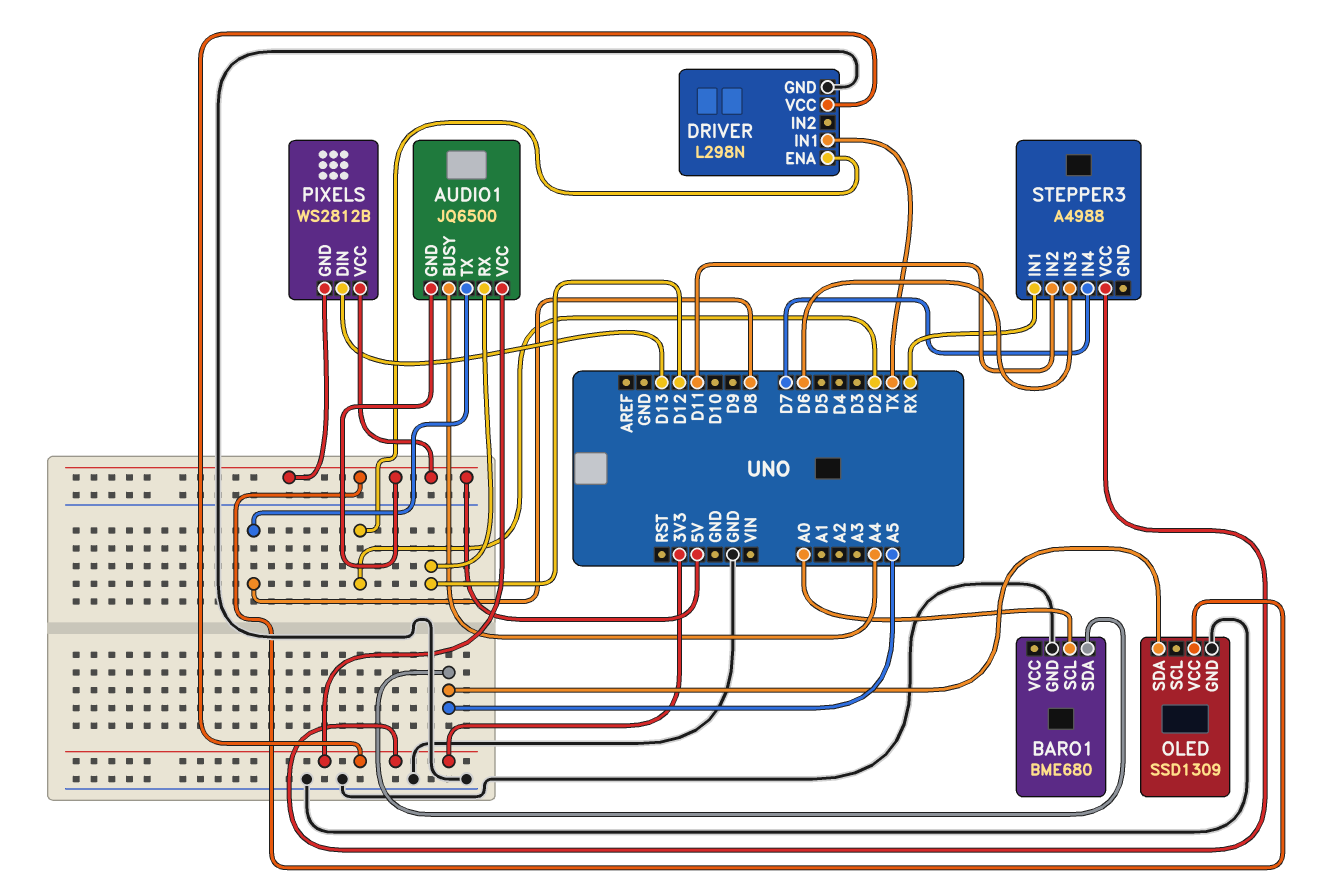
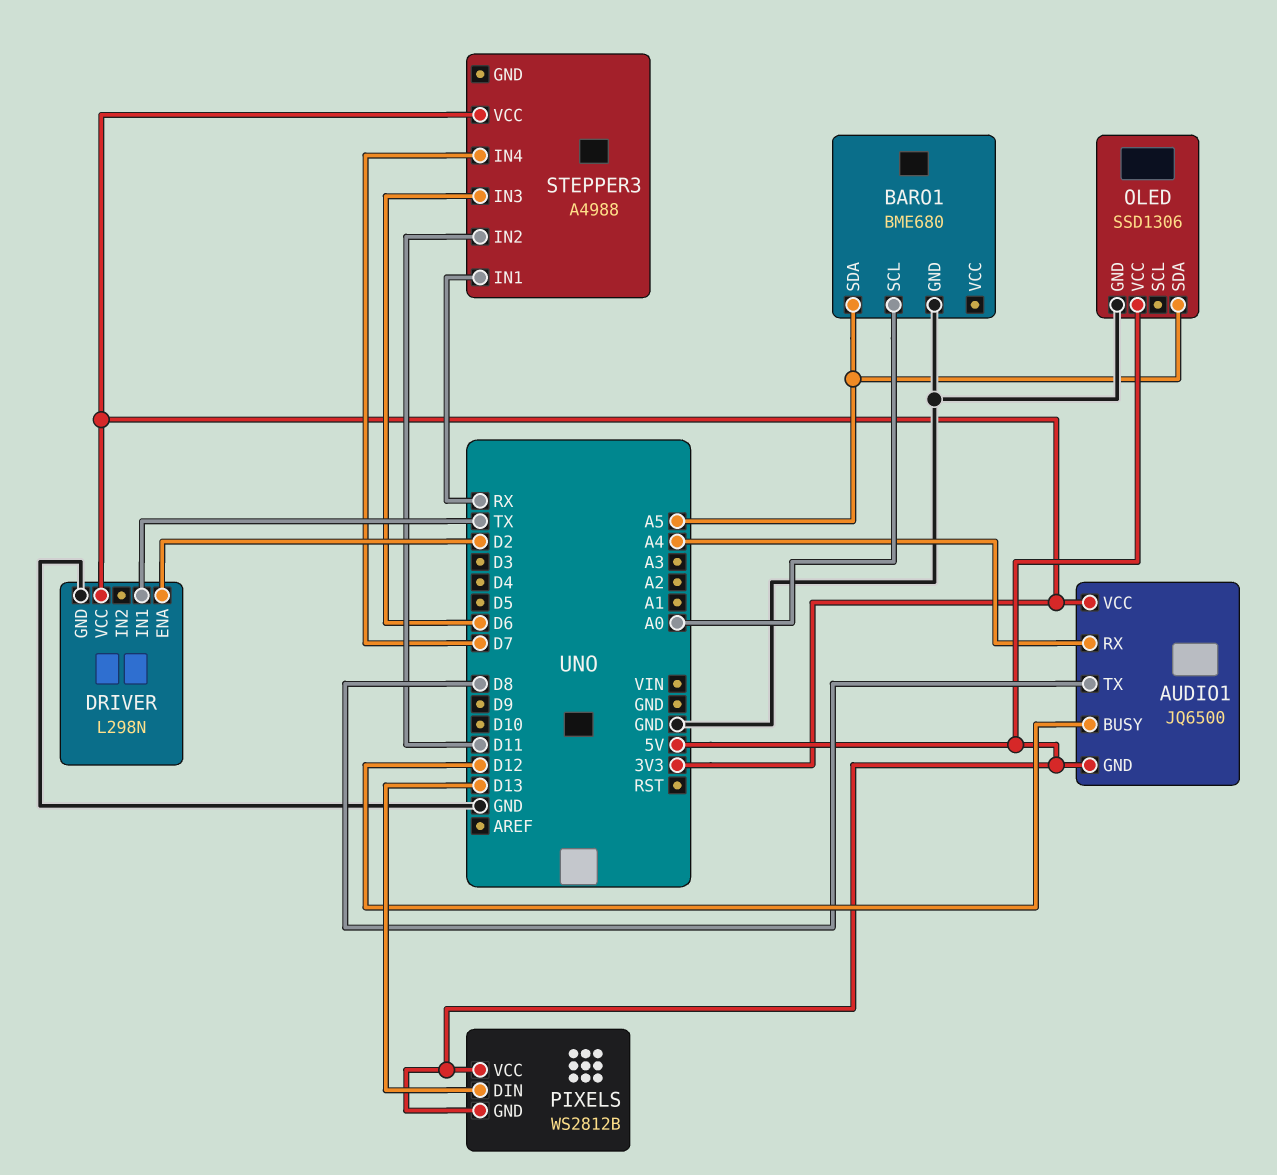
AUDIO1 pin BUSY: A4 -> D12
AUDIO1 pin RX: D12 -> A4
OLED: SSD1309 -> SSD1306

